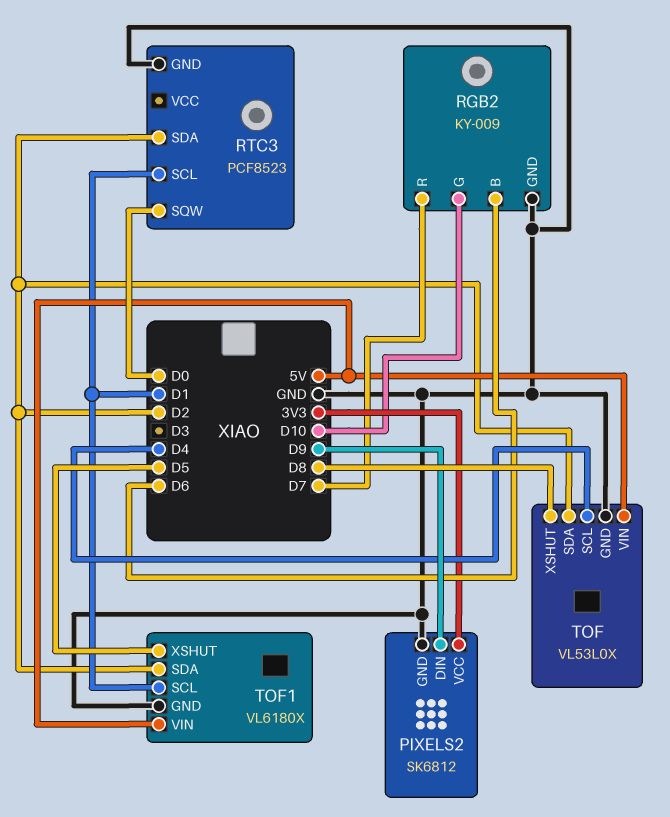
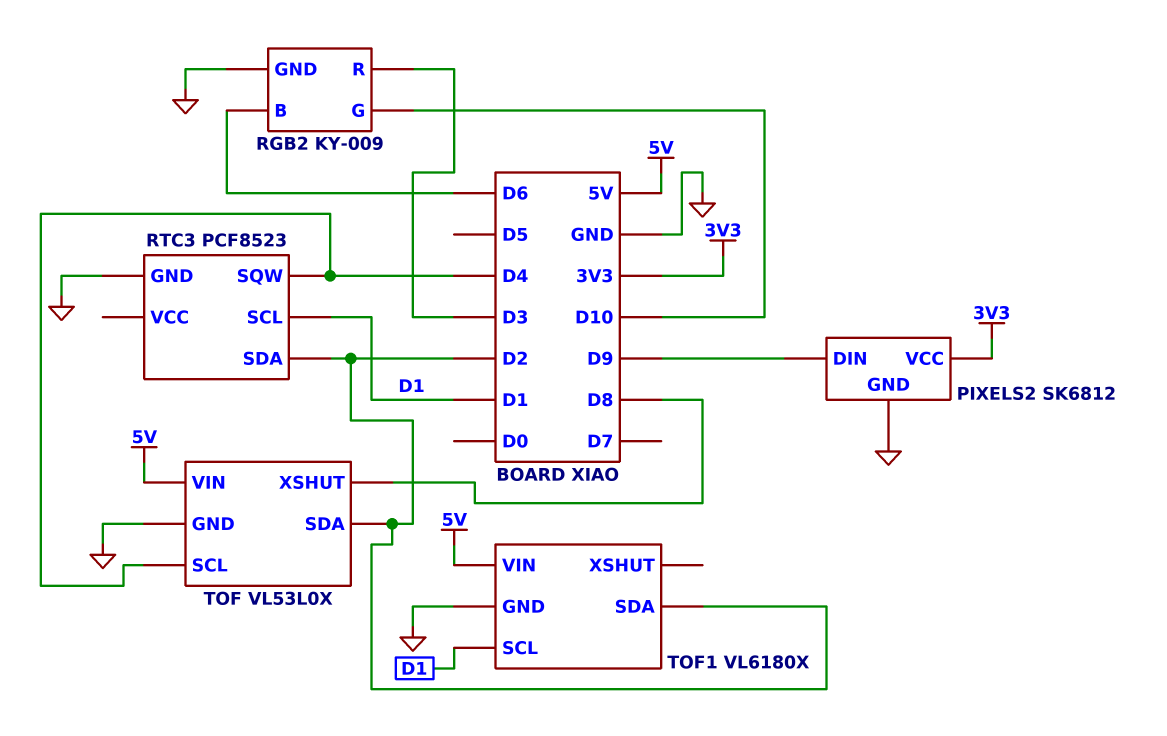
RGB2 pin R: D7 -> D3
RTC3 pin SQW: D0 -> D4
TOF1 pin XSHUT: D5 -> none

